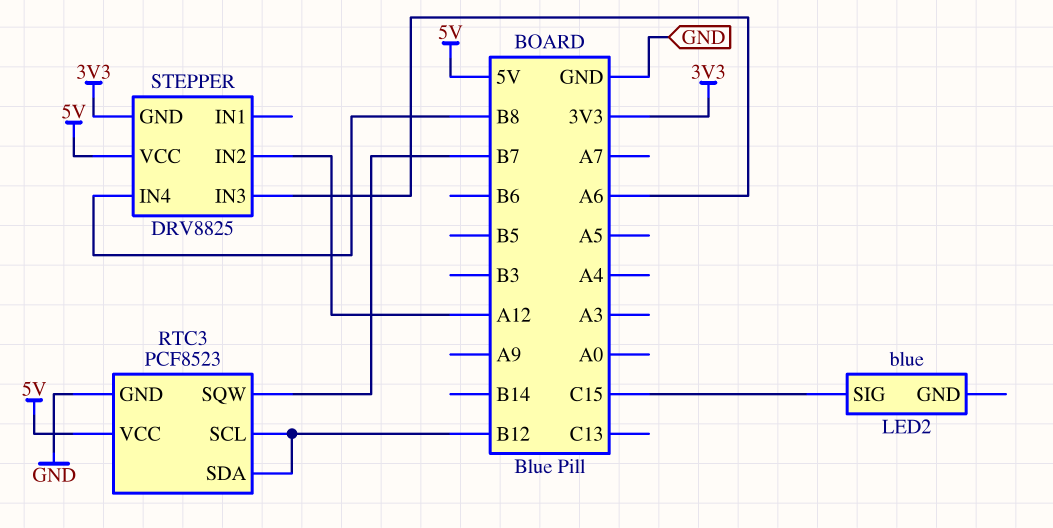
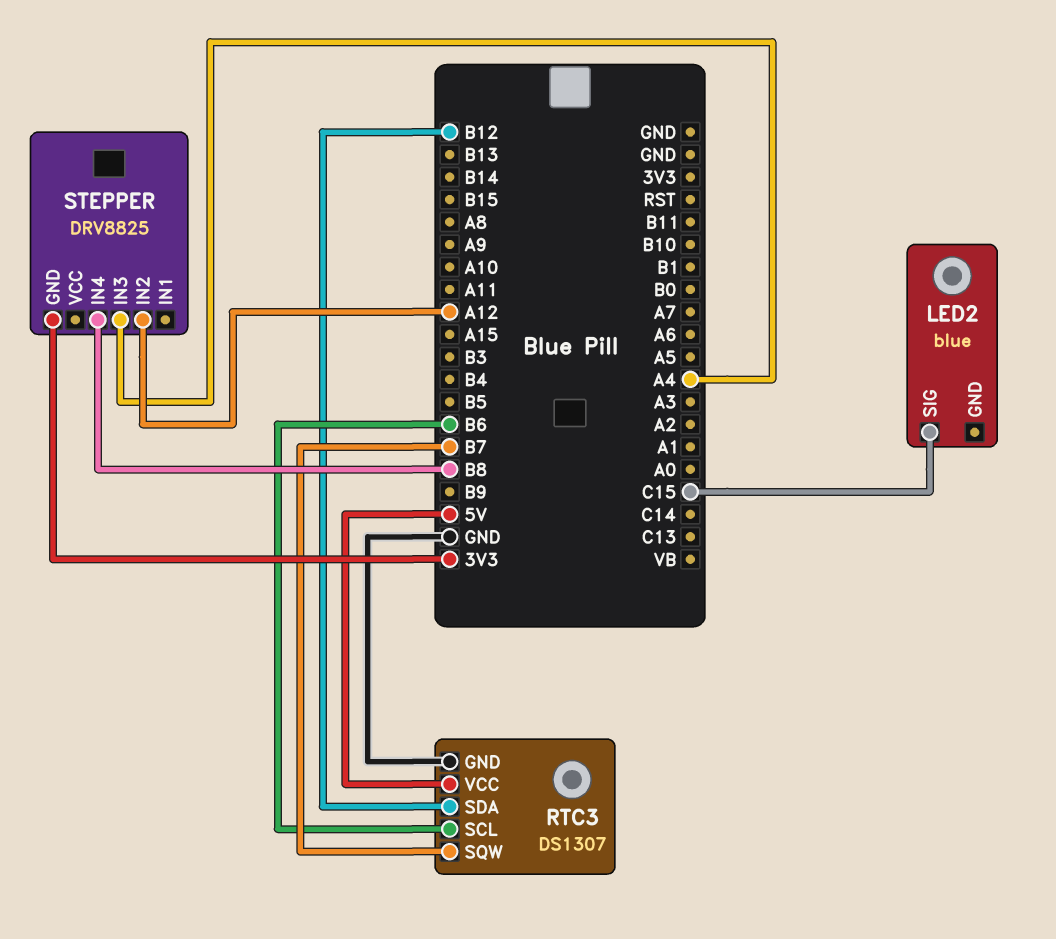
RTC3: PCF8523 -> DS1307
RTC3 pin SCL: B12 -> B6
STEPPER pin IN3: A6 -> A4
STEPPER pin VCC: 5V -> none

